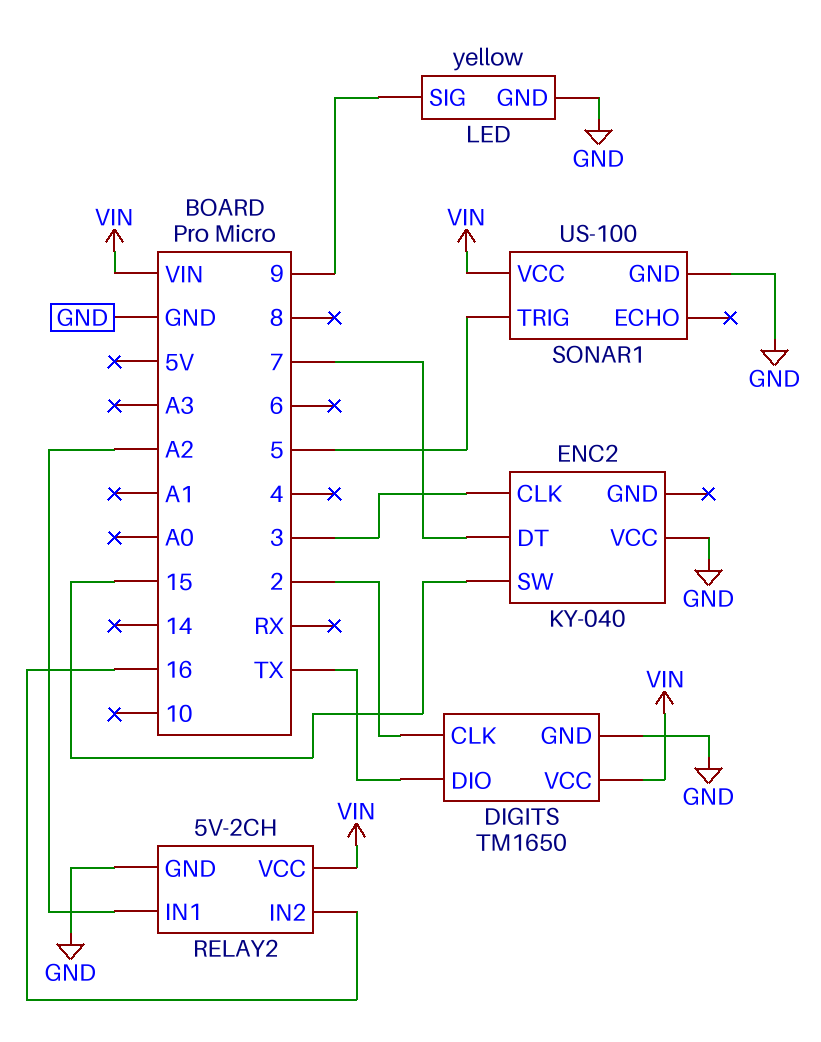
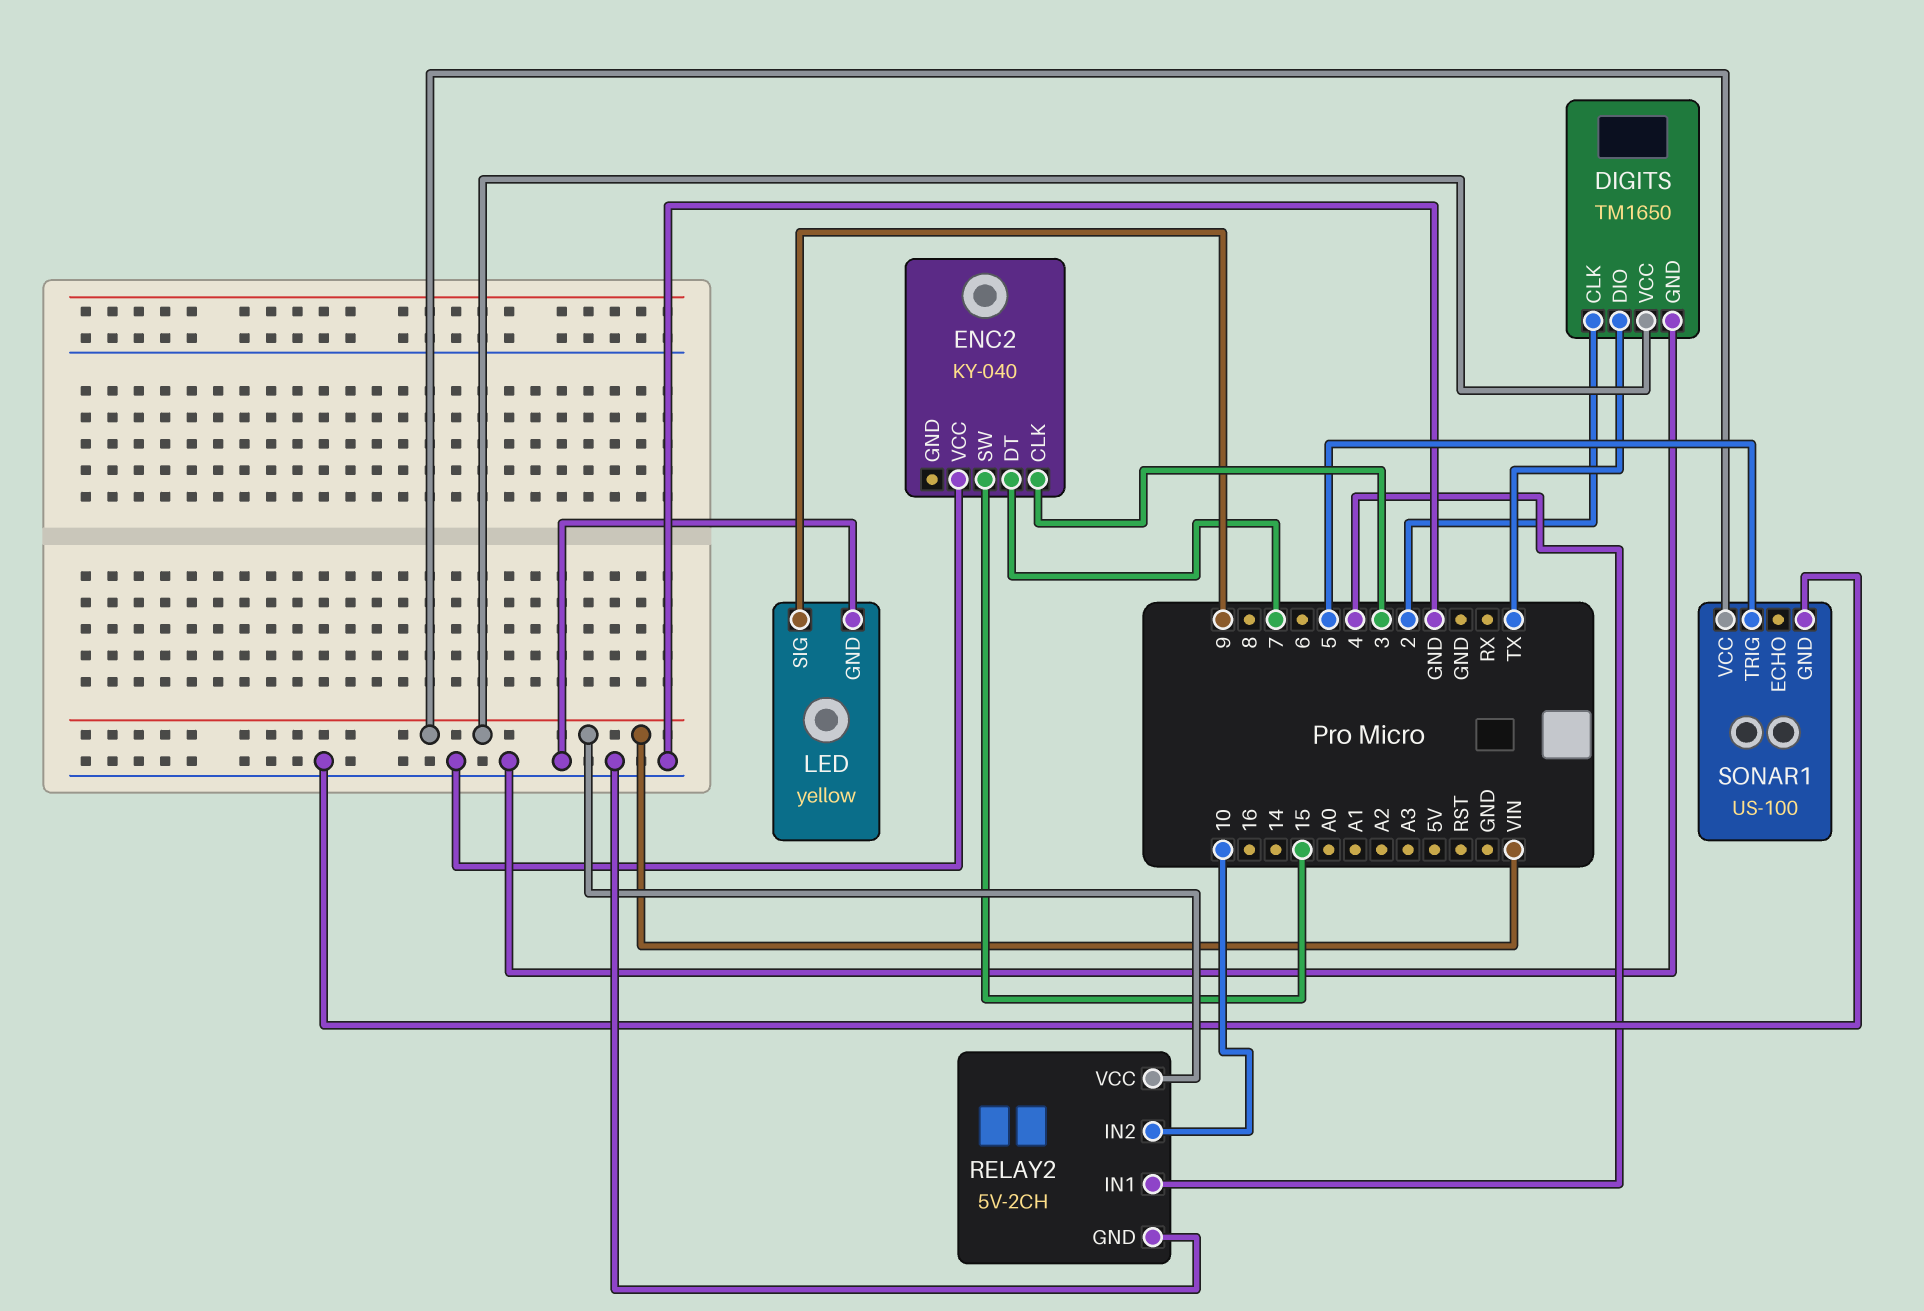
RELAY2 pin IN1: A2 -> 4
RELAY2 pin IN2: 16 -> 10

